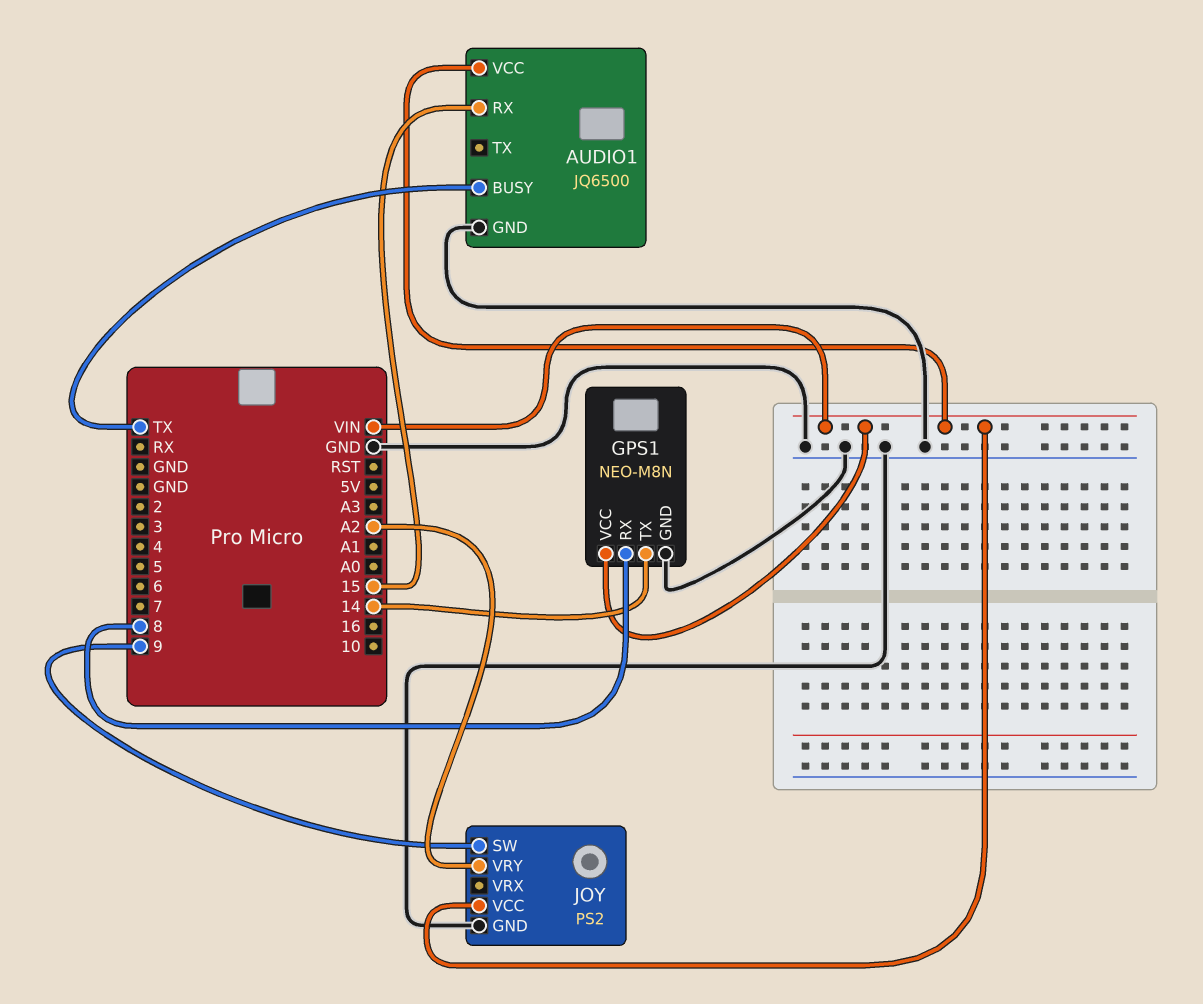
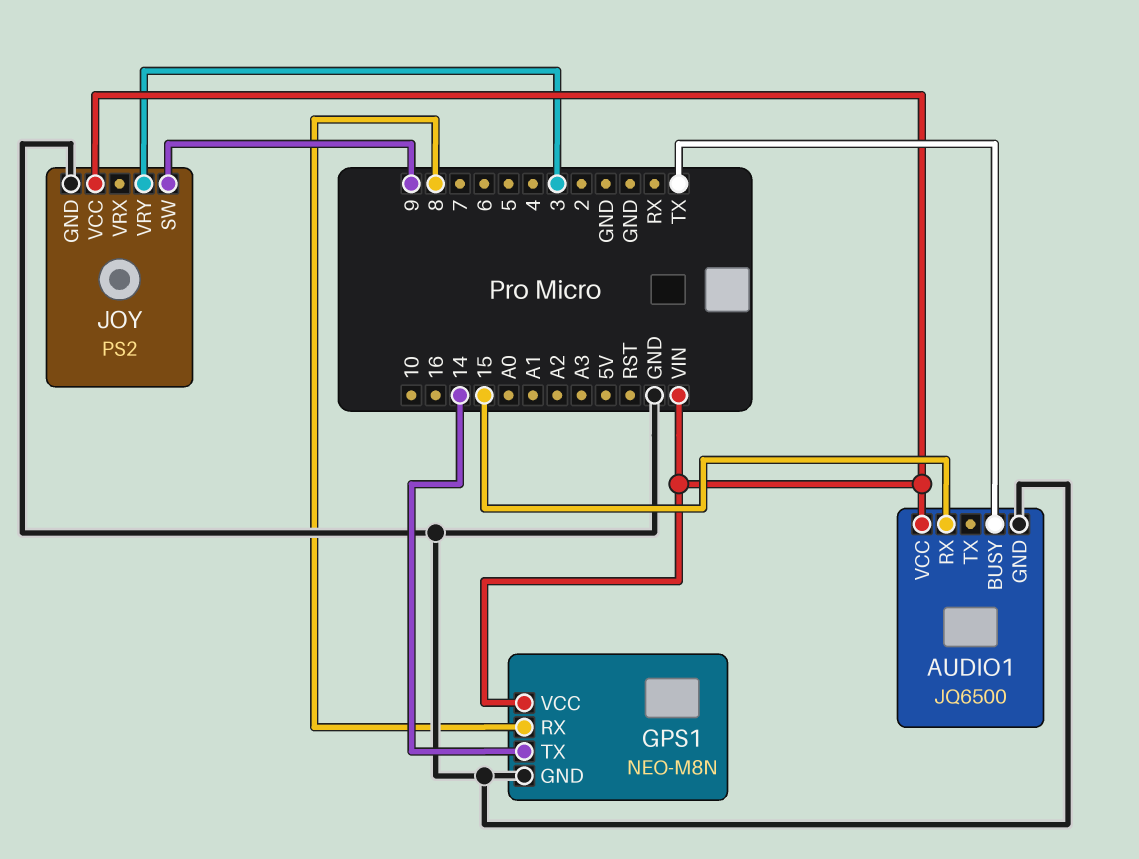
JOY pin VRY: A2 -> 3

